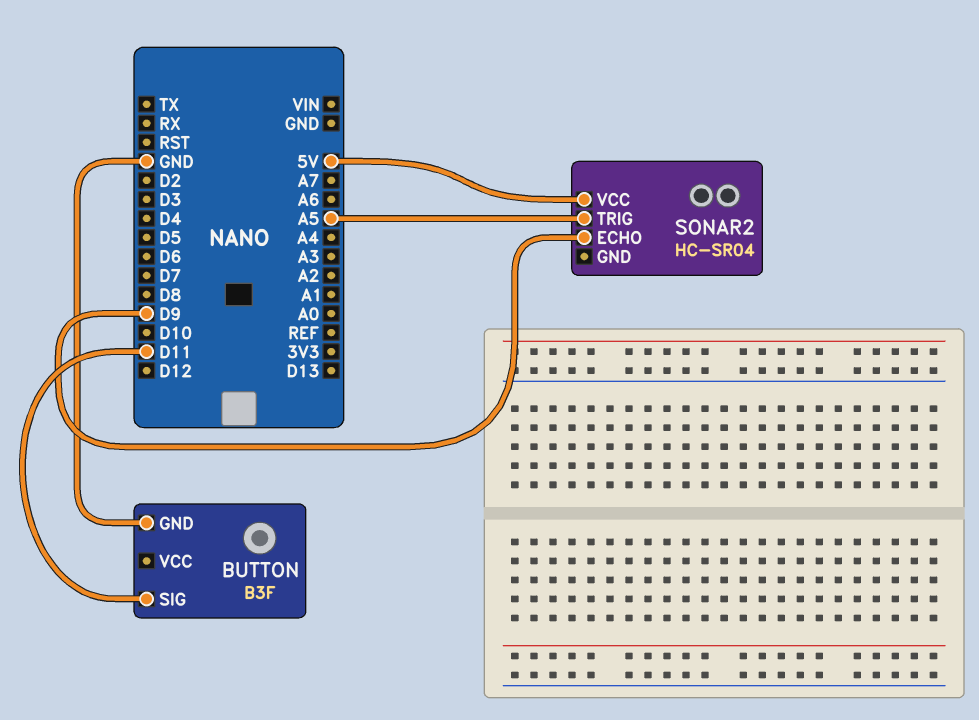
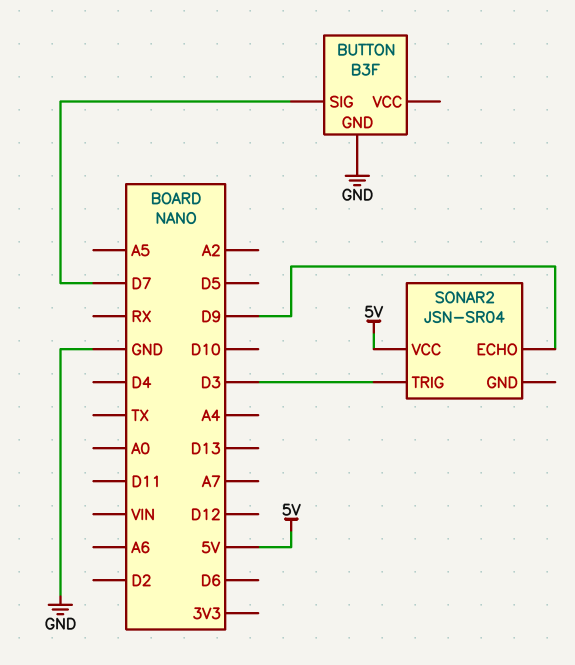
BUTTON pin SIG: D11 -> D7
SONAR2: HC-SR04 -> JSN-SR04
SONAR2 pin TRIG: A5 -> D3

